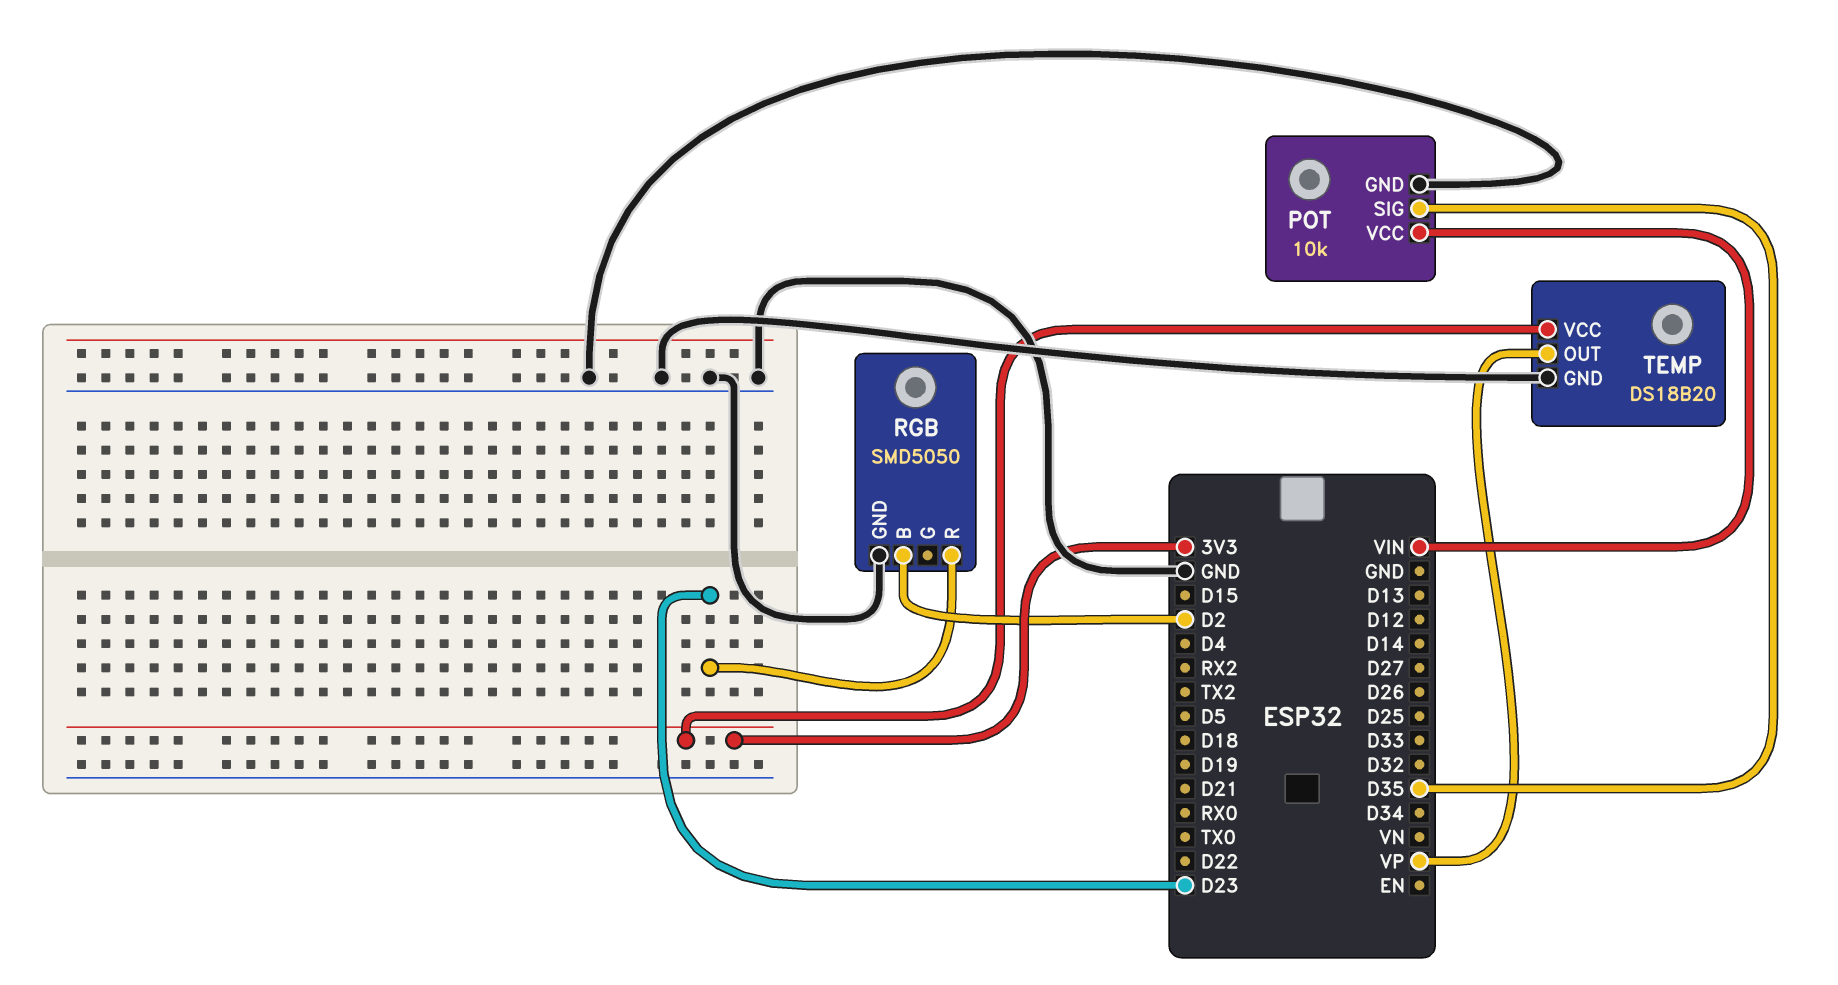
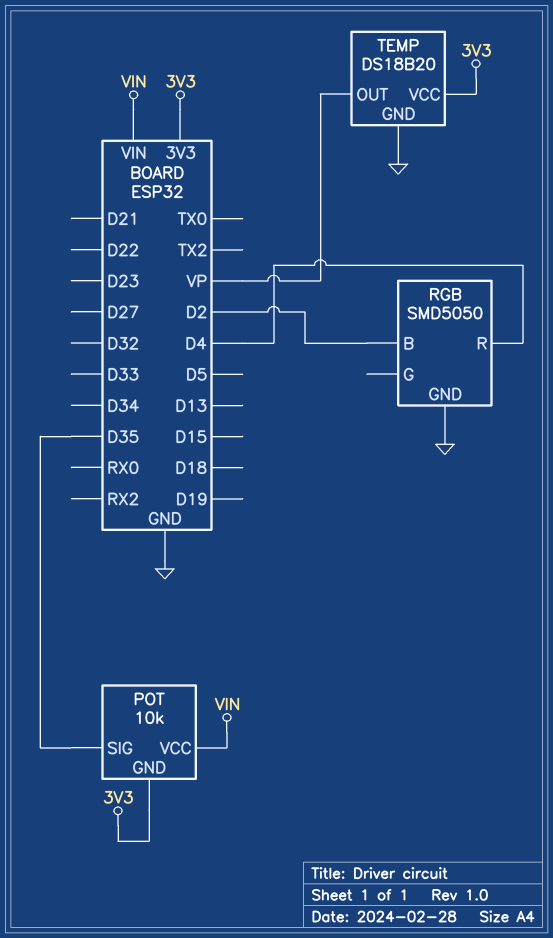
POT pin GND: GND -> 3V3
RGB pin R: D23 -> D4

